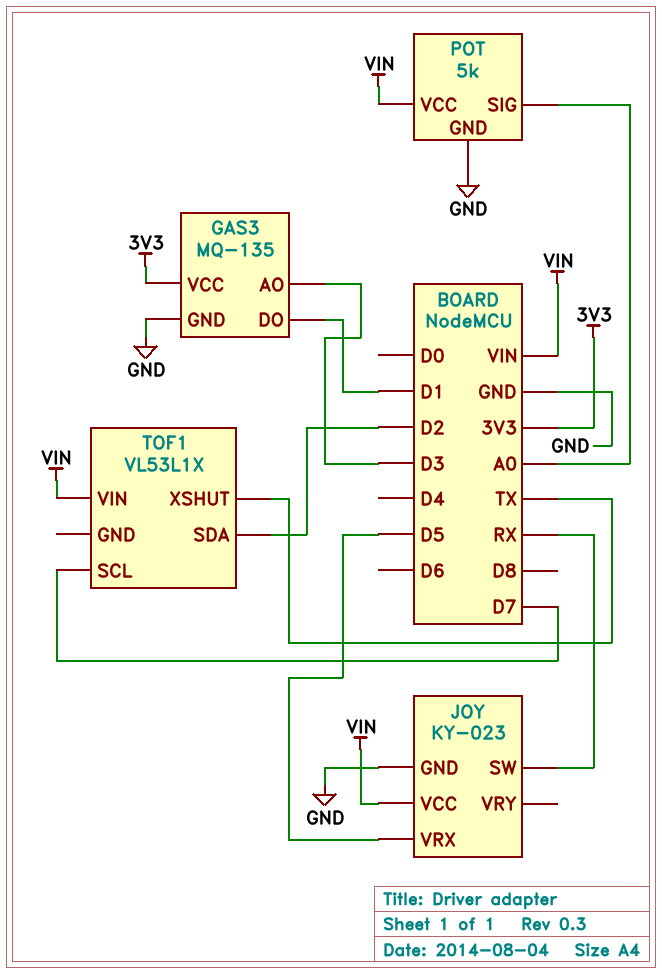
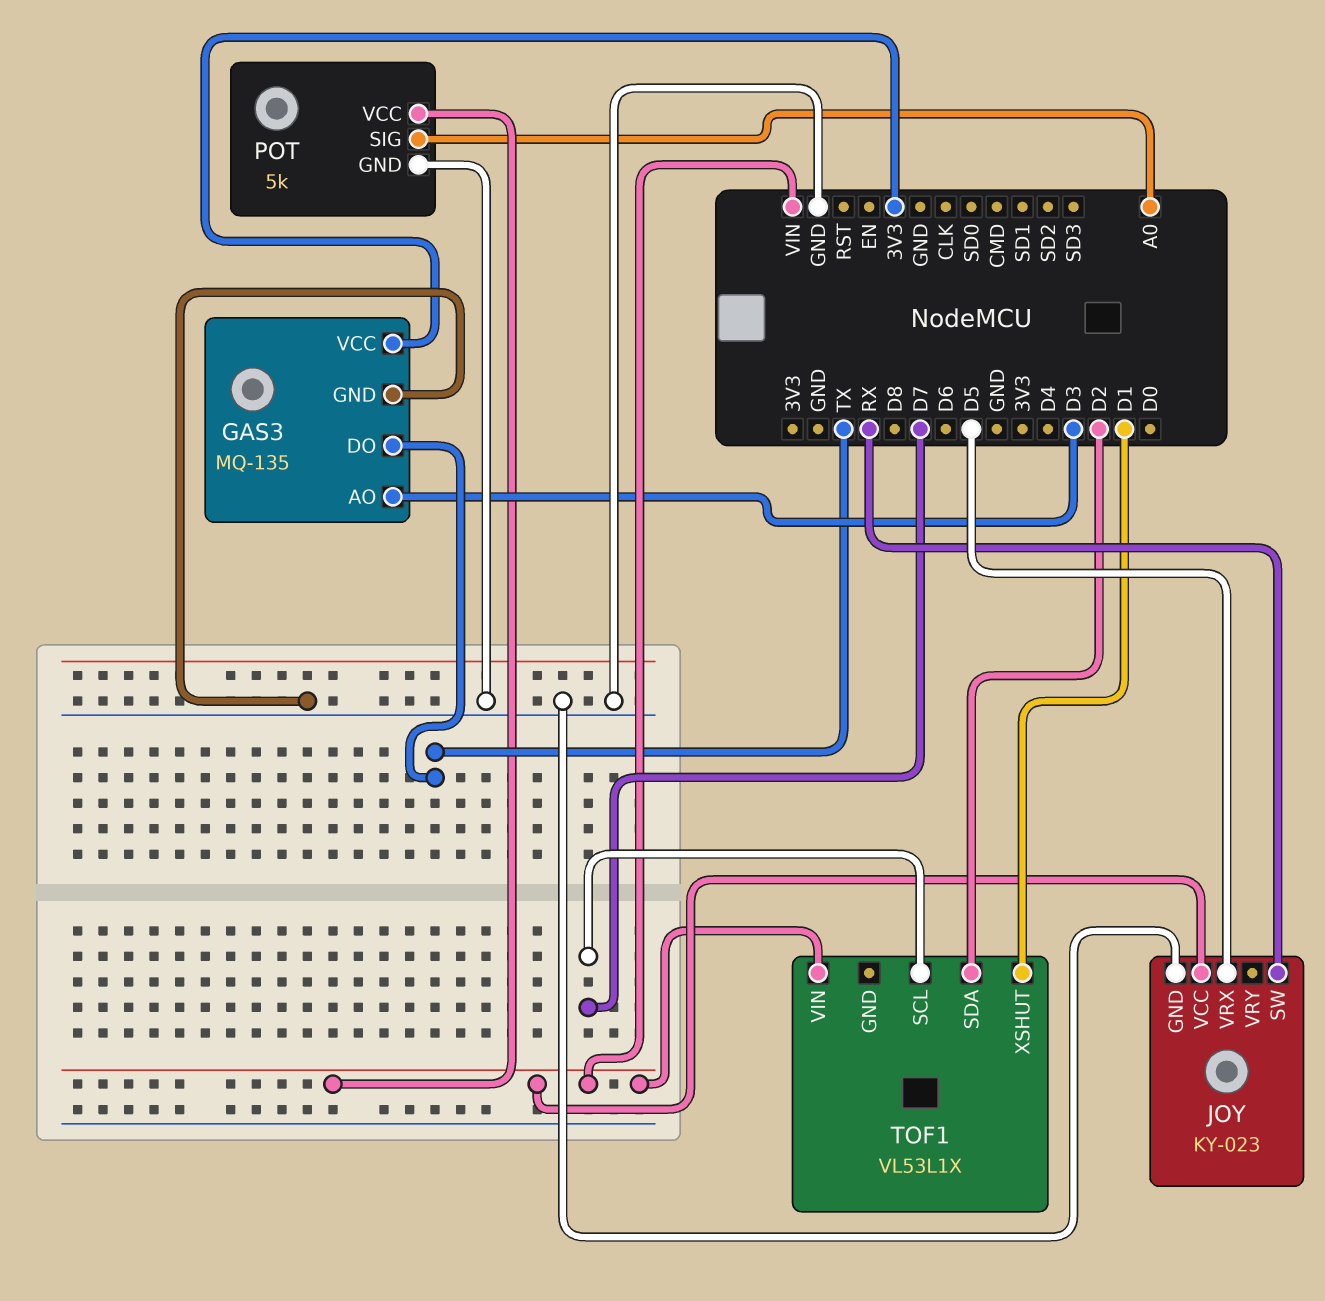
GAS3 pin DO: D1 -> TX
TOF1 pin XSHUT: TX -> D1

